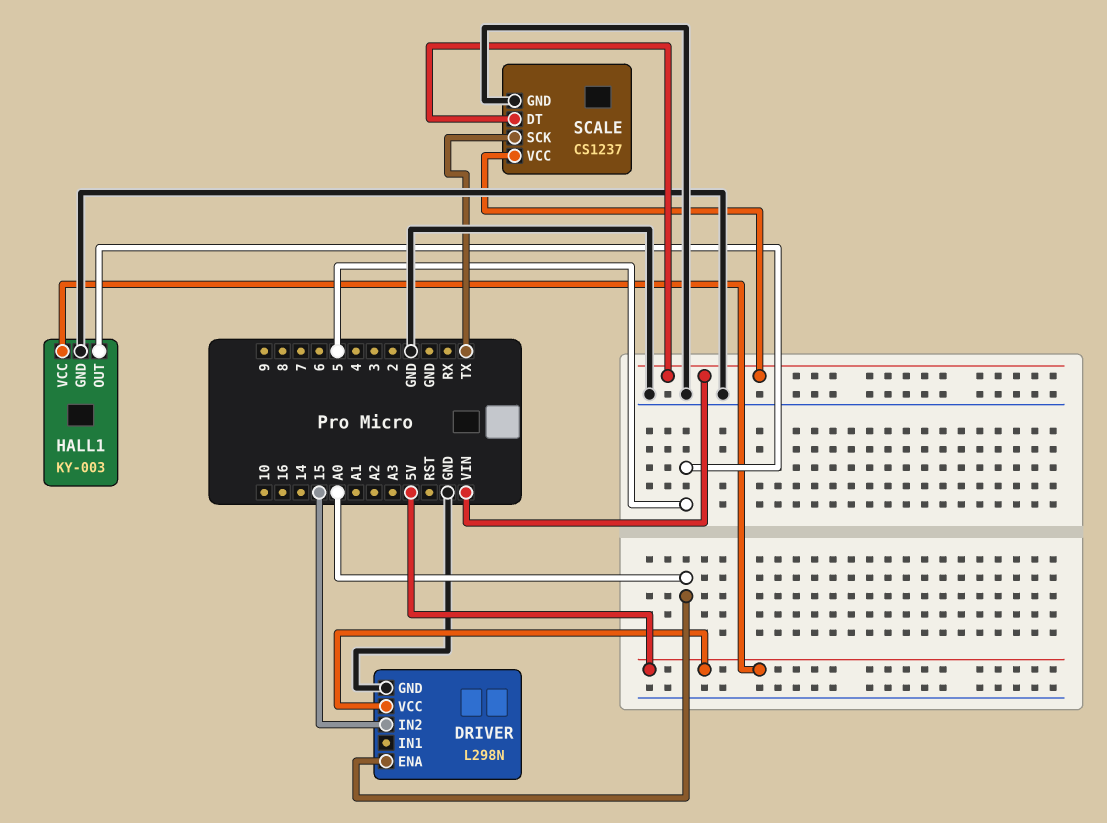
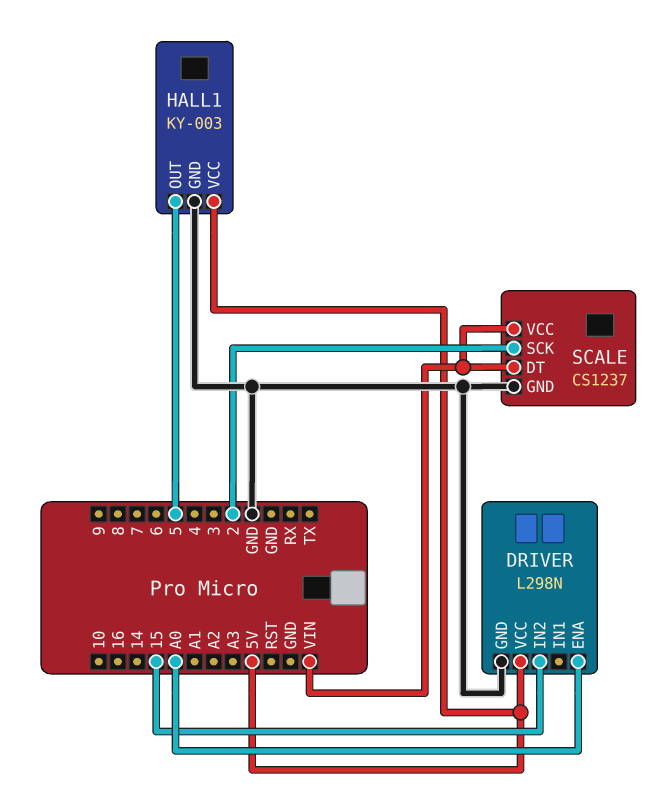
SCALE pin SCK: TX -> 2

